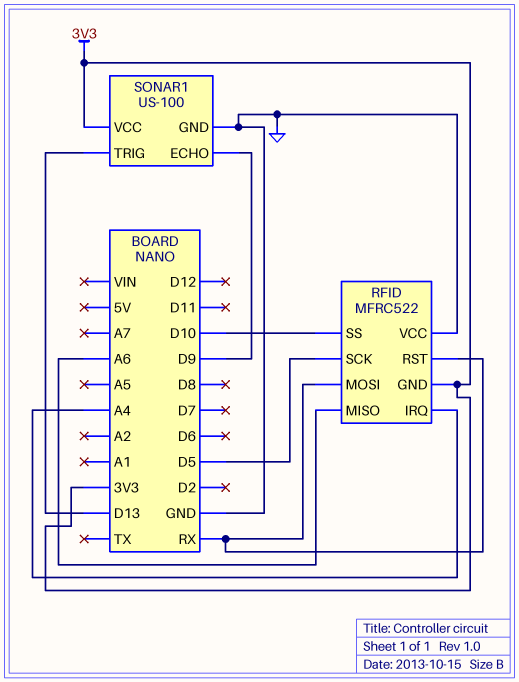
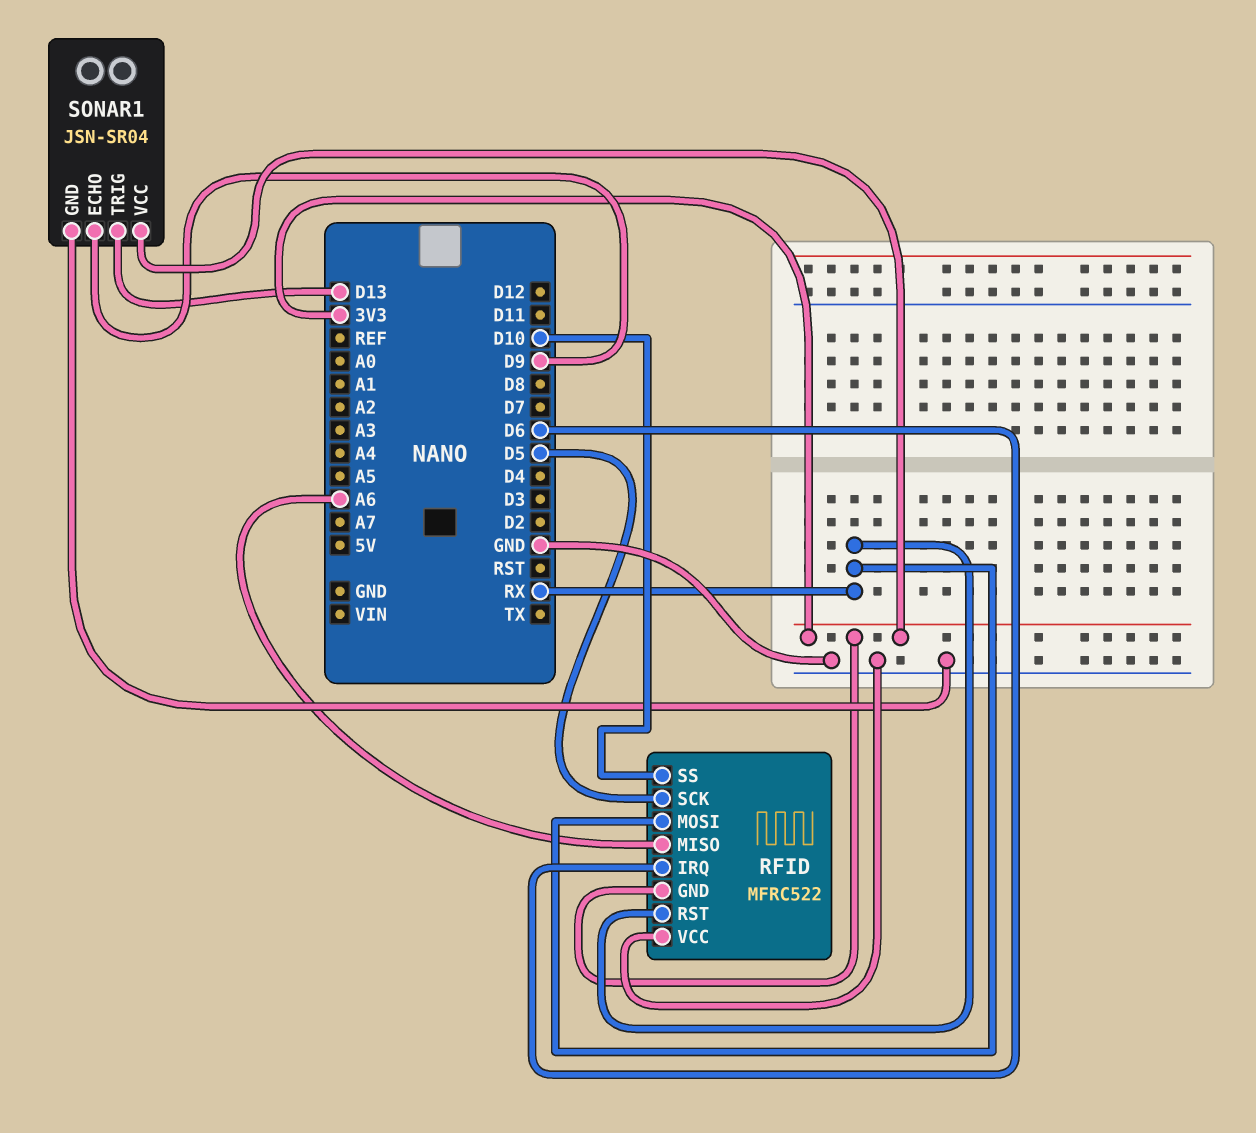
RFID pin IRQ: A4 -> D6
SONAR1: US-100 -> JSN-SR04

